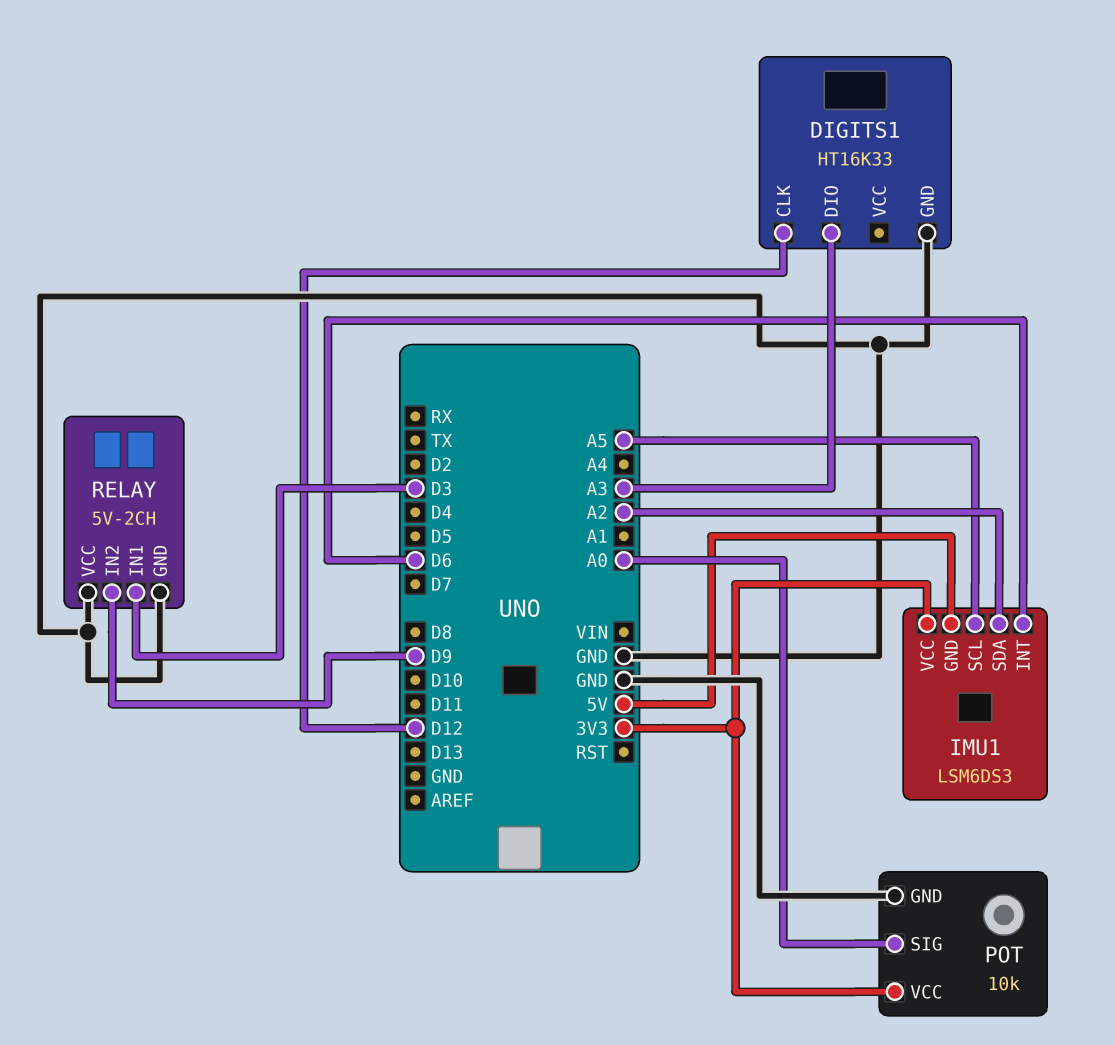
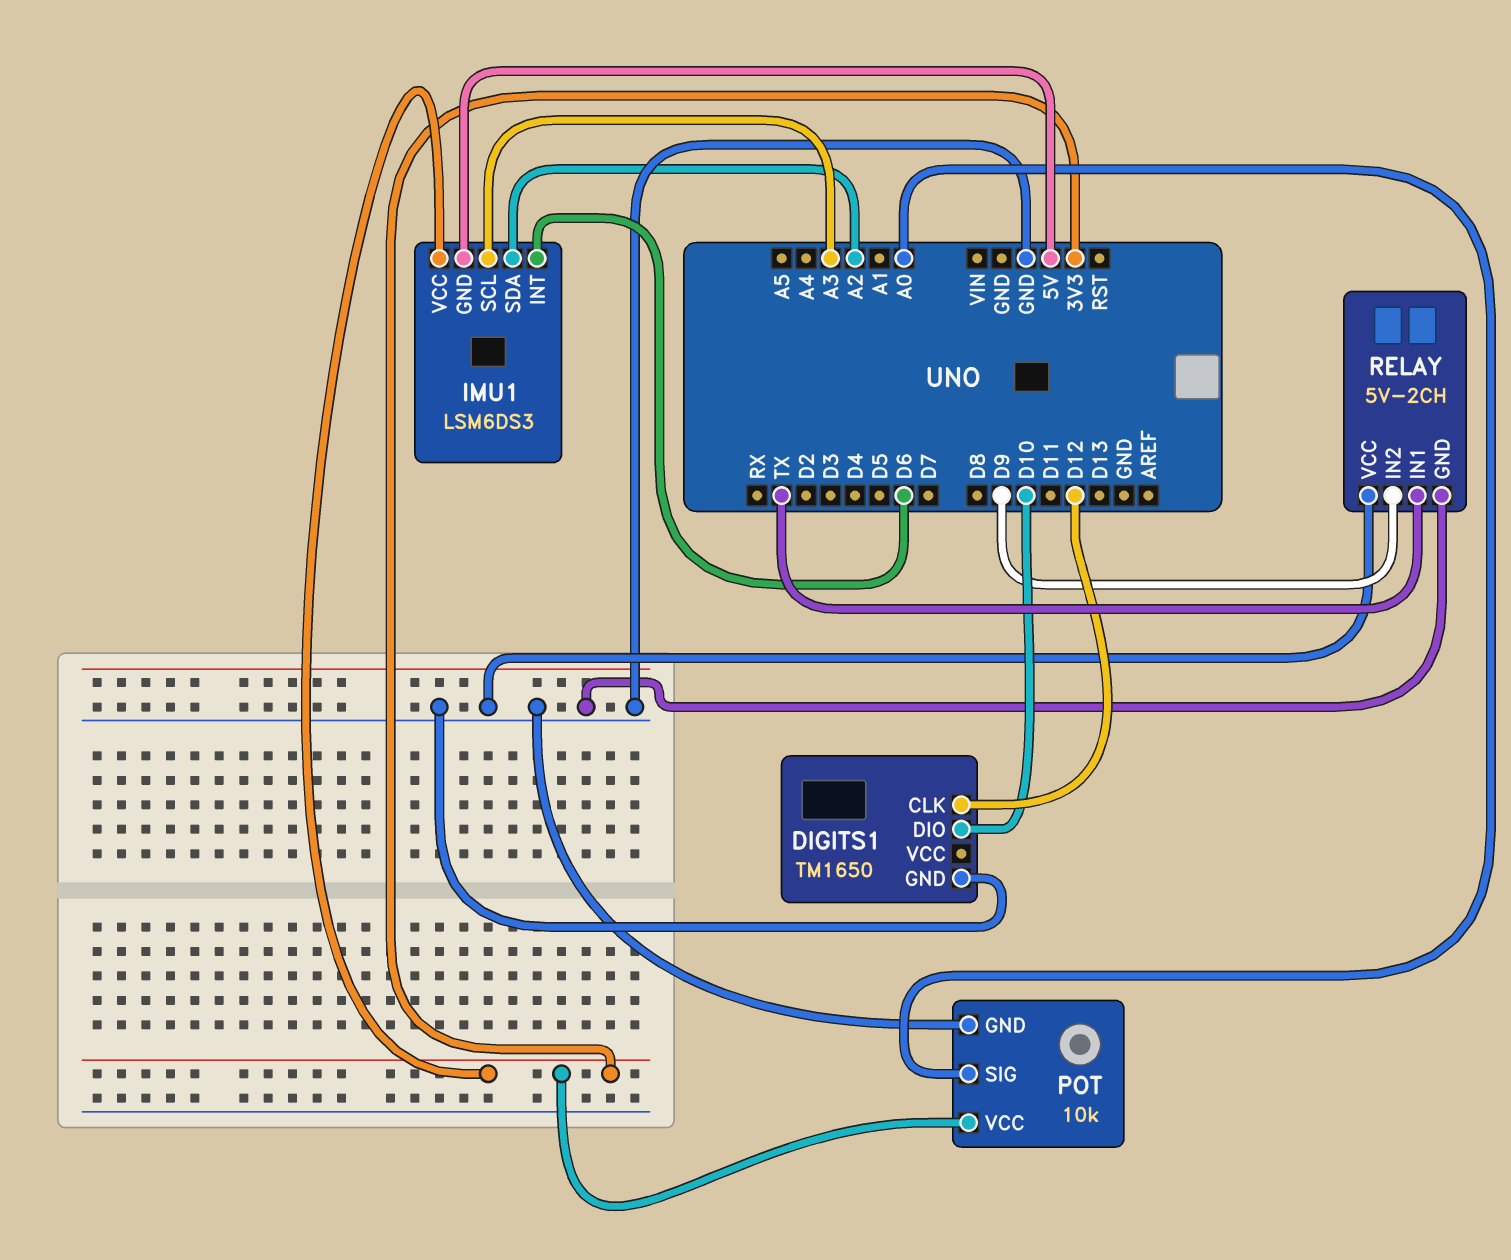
DIGITS1: HT16K33 -> TM1650
DIGITS1 pin DIO: A3 -> D10
IMU1 pin SCL: A5 -> A3
RELAY pin IN1: D3 -> TX

